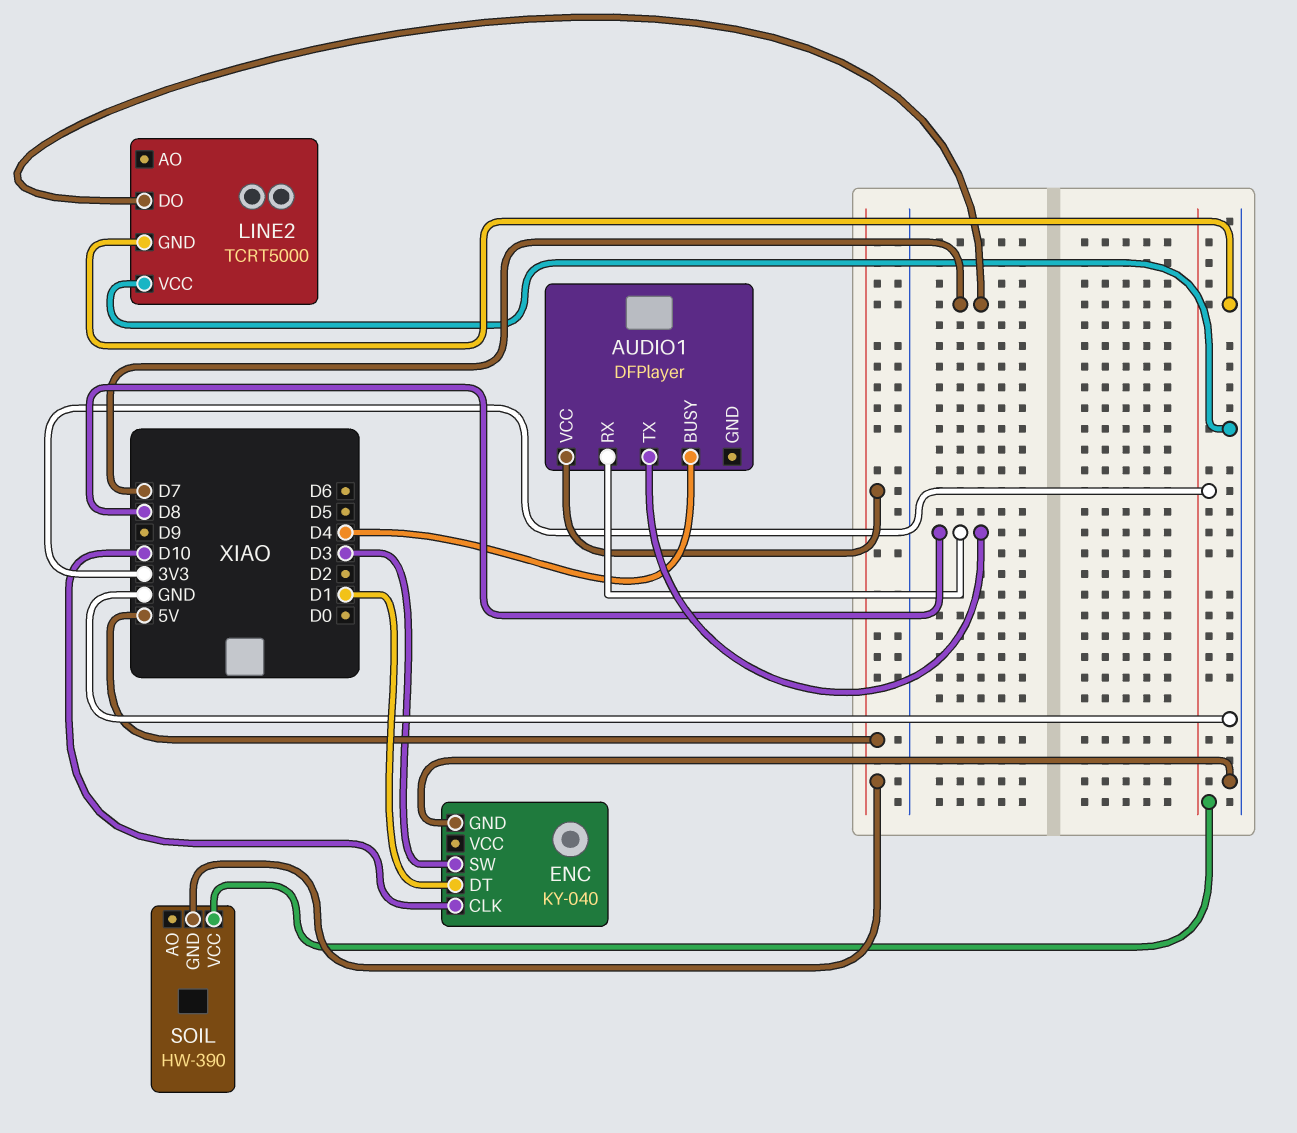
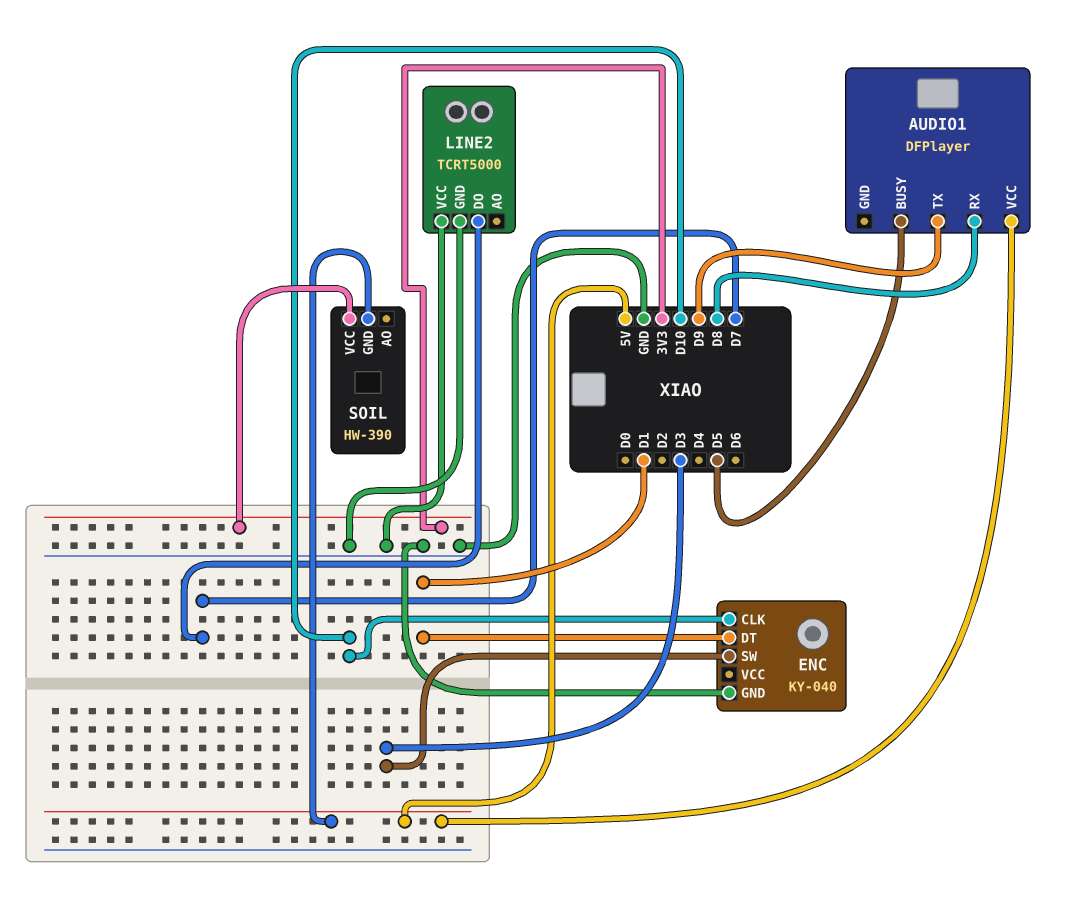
AUDIO1 pin BUSY: D4 -> D5
AUDIO1 pin TX: D8 -> D9

